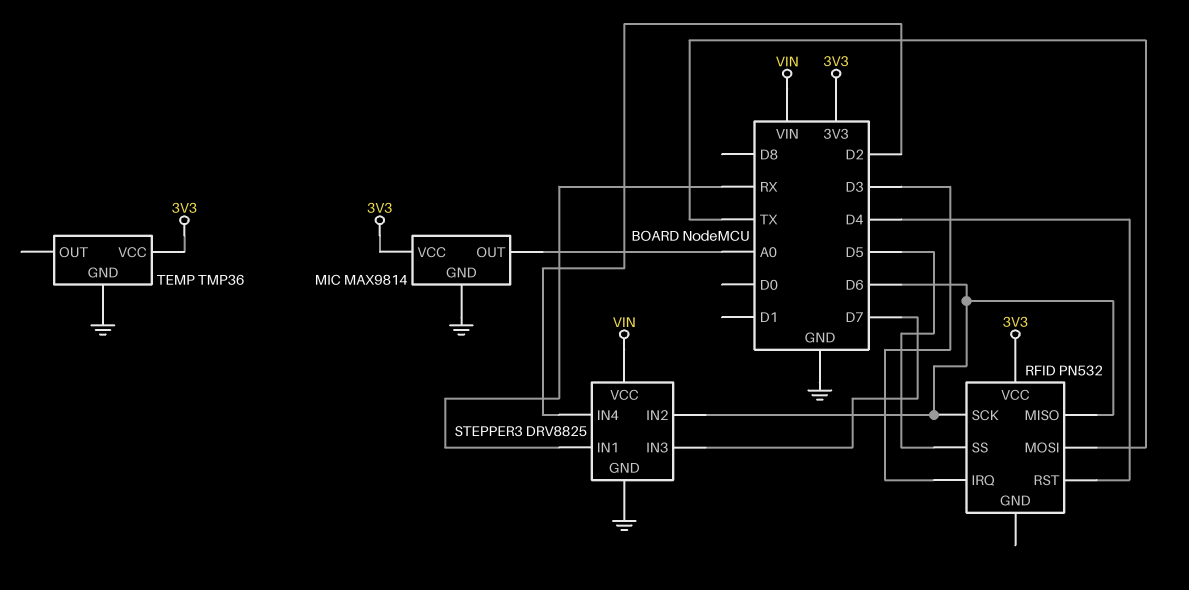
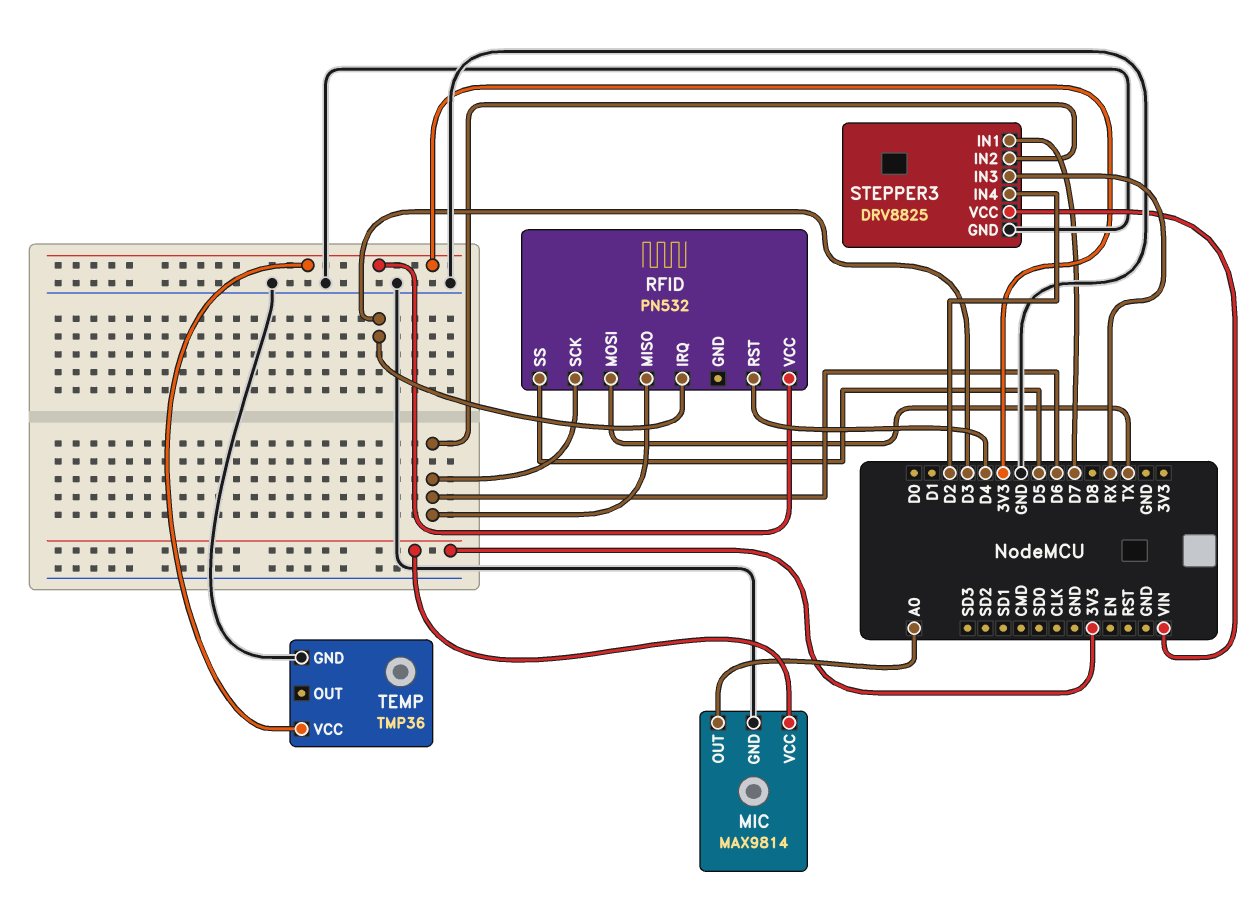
STEPPER3 pin IN1: RX -> D7
STEPPER3 pin IN3: D7 -> RX

